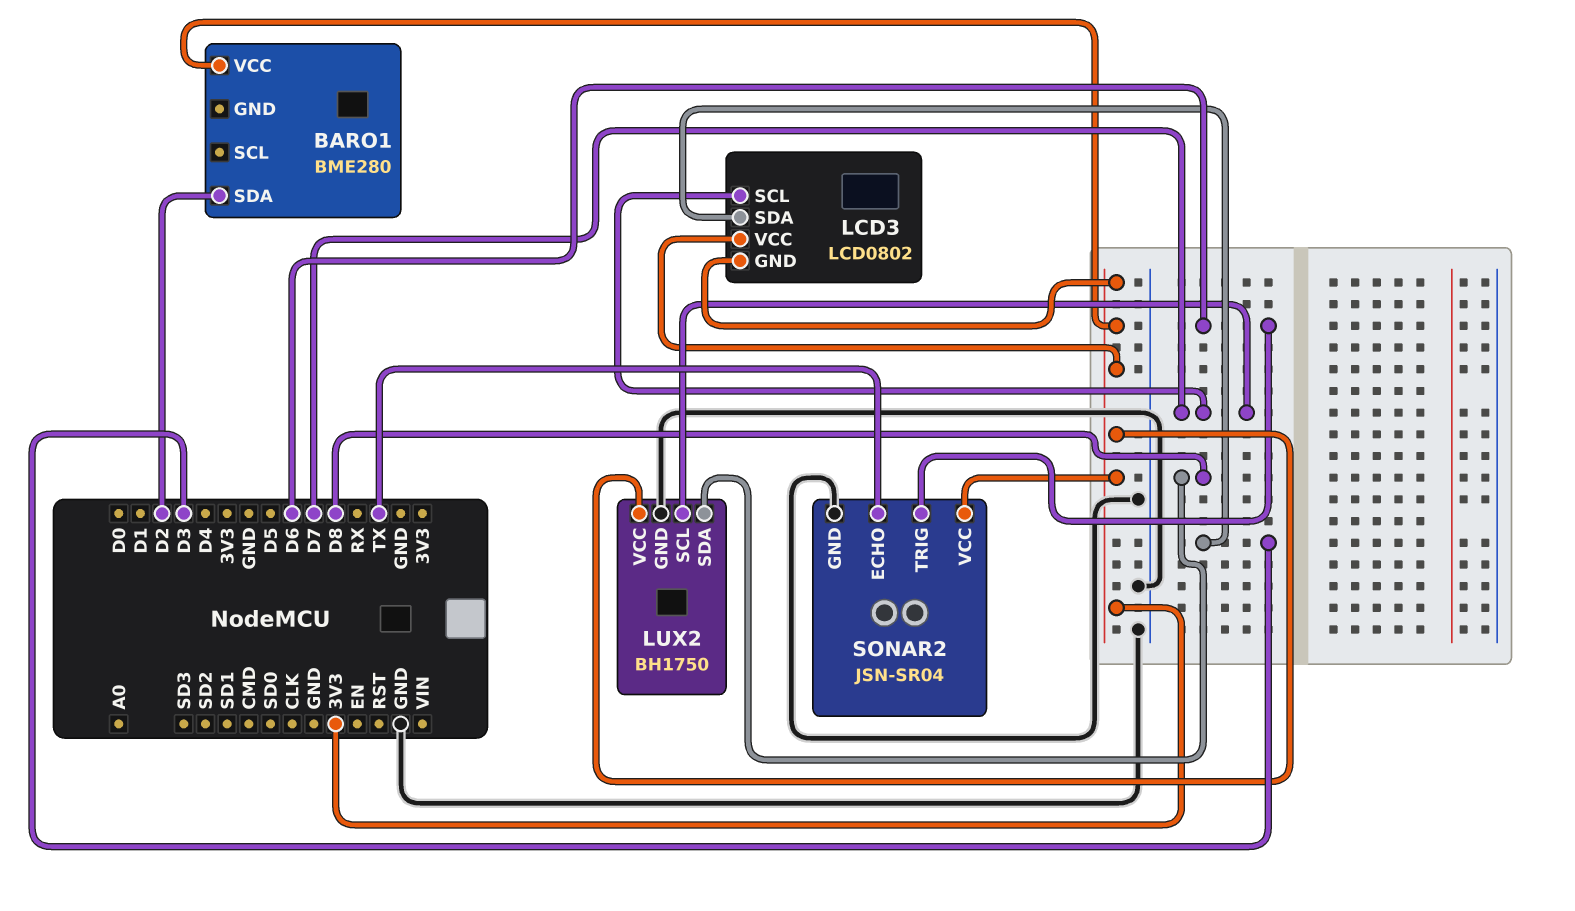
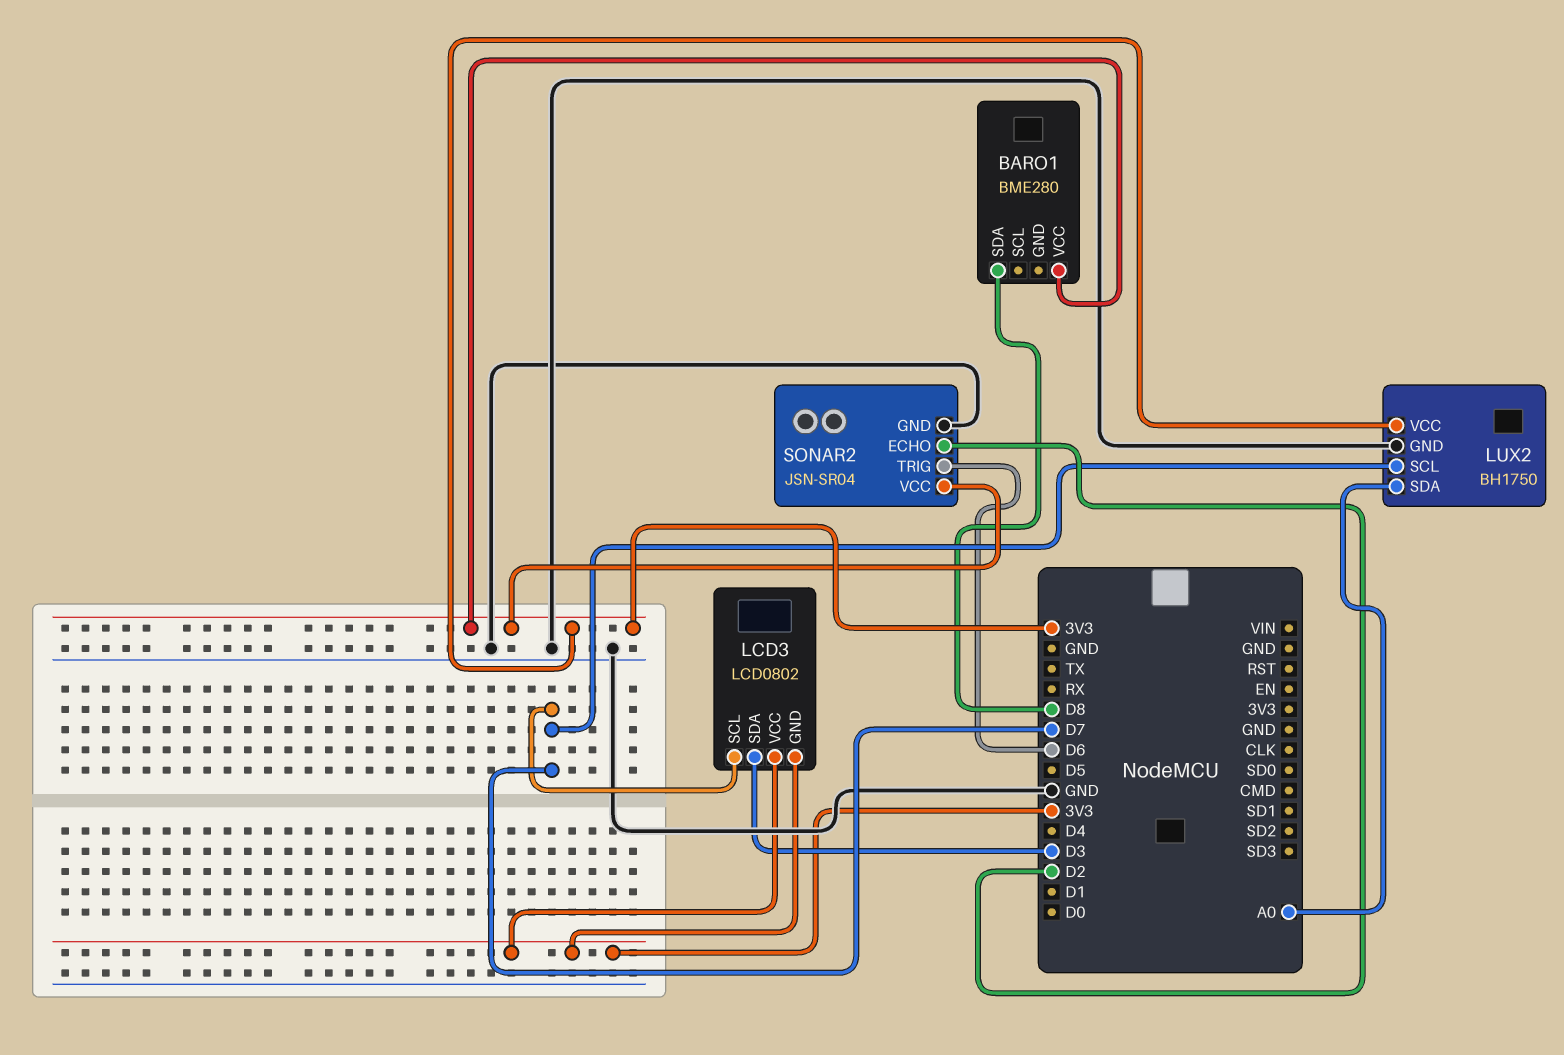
BARO1 pin SDA: D2 -> D8
LUX2 pin SDA: D8 -> A0
SONAR2 pin ECHO: TX -> D2

